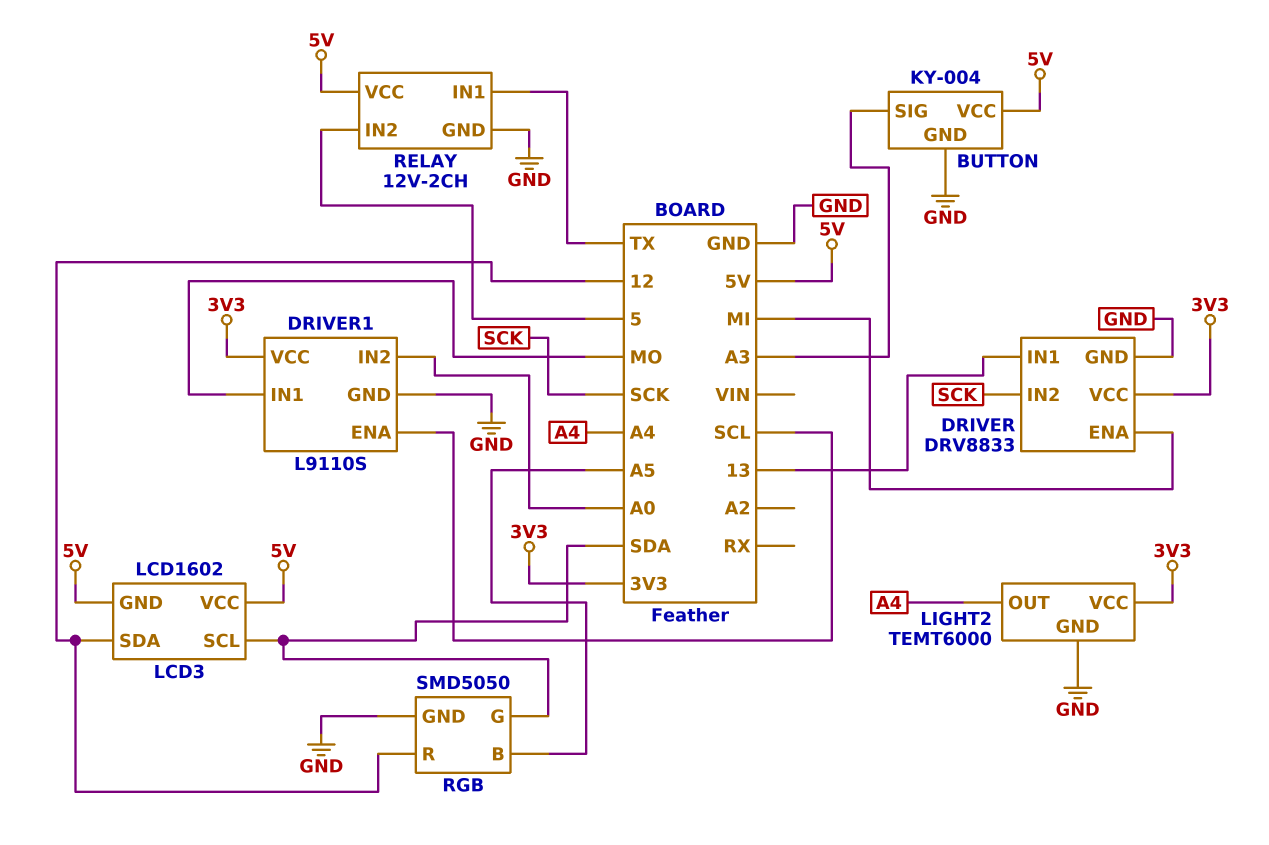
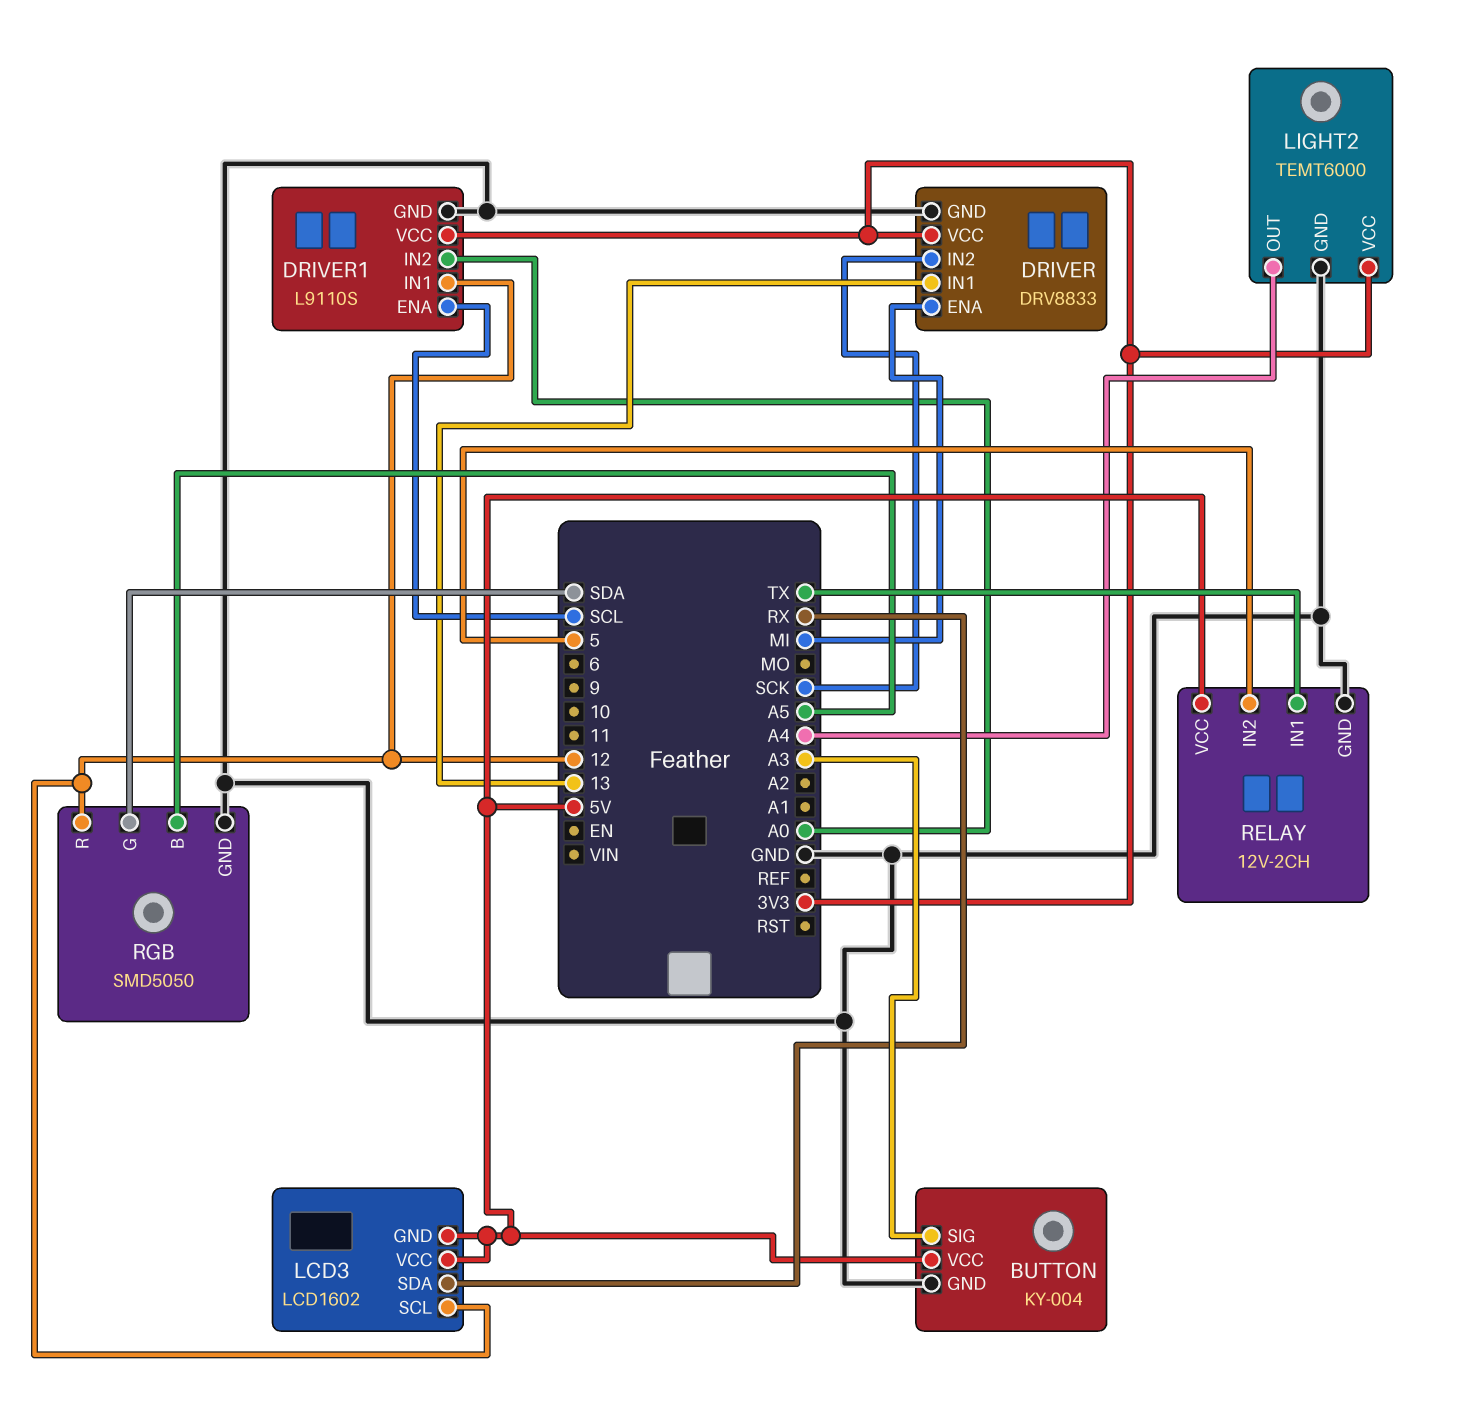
DRIVER1 pin IN1: MO -> 12
LCD3 pin SCL: SDA -> 12
LCD3 pin SDA: 12 -> RX

